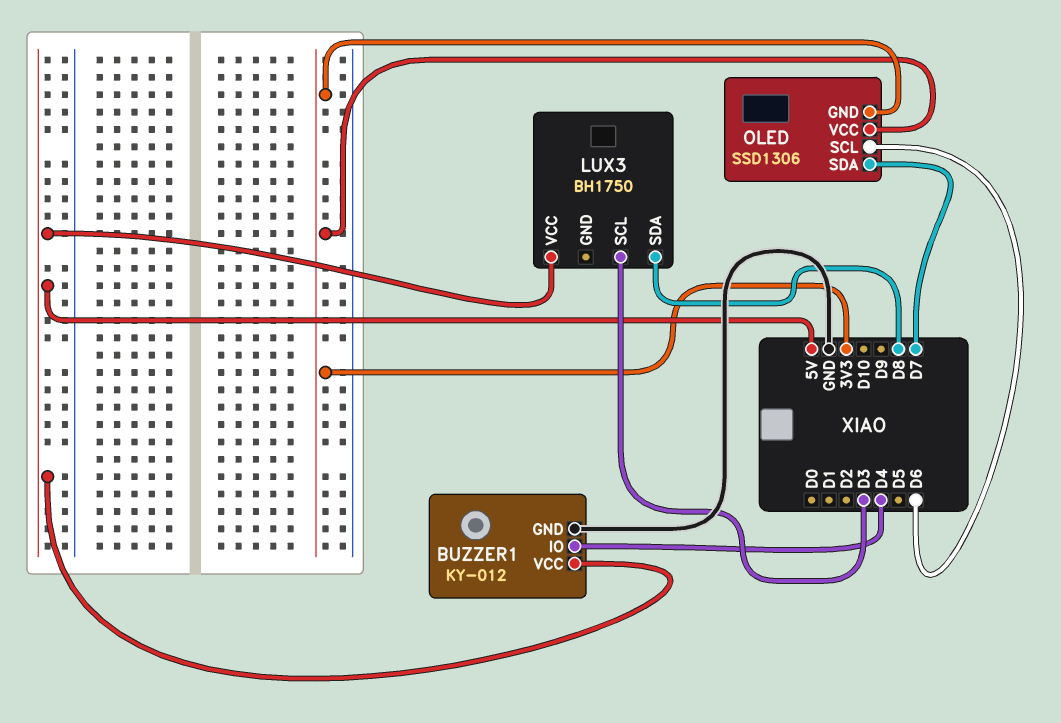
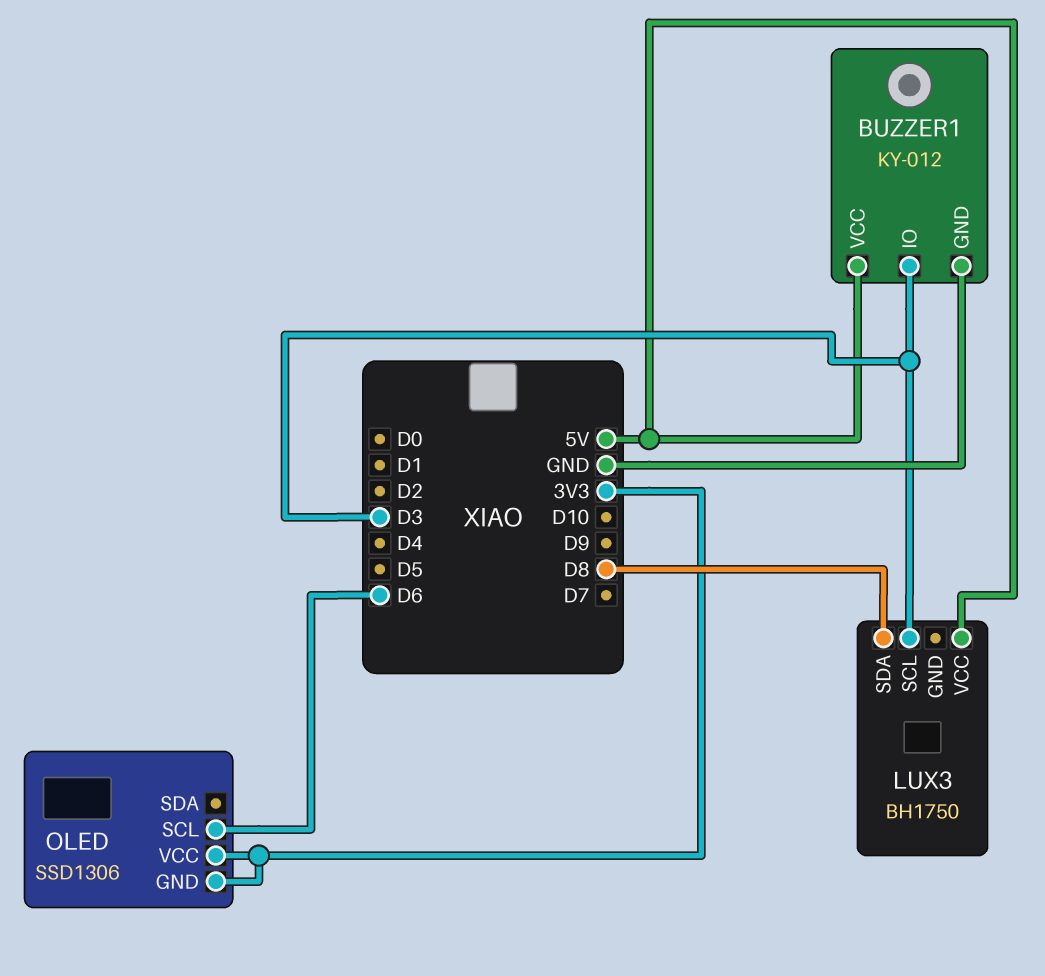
BUZZER1 pin IO: D4 -> D3
OLED pin SDA: D7 -> none

